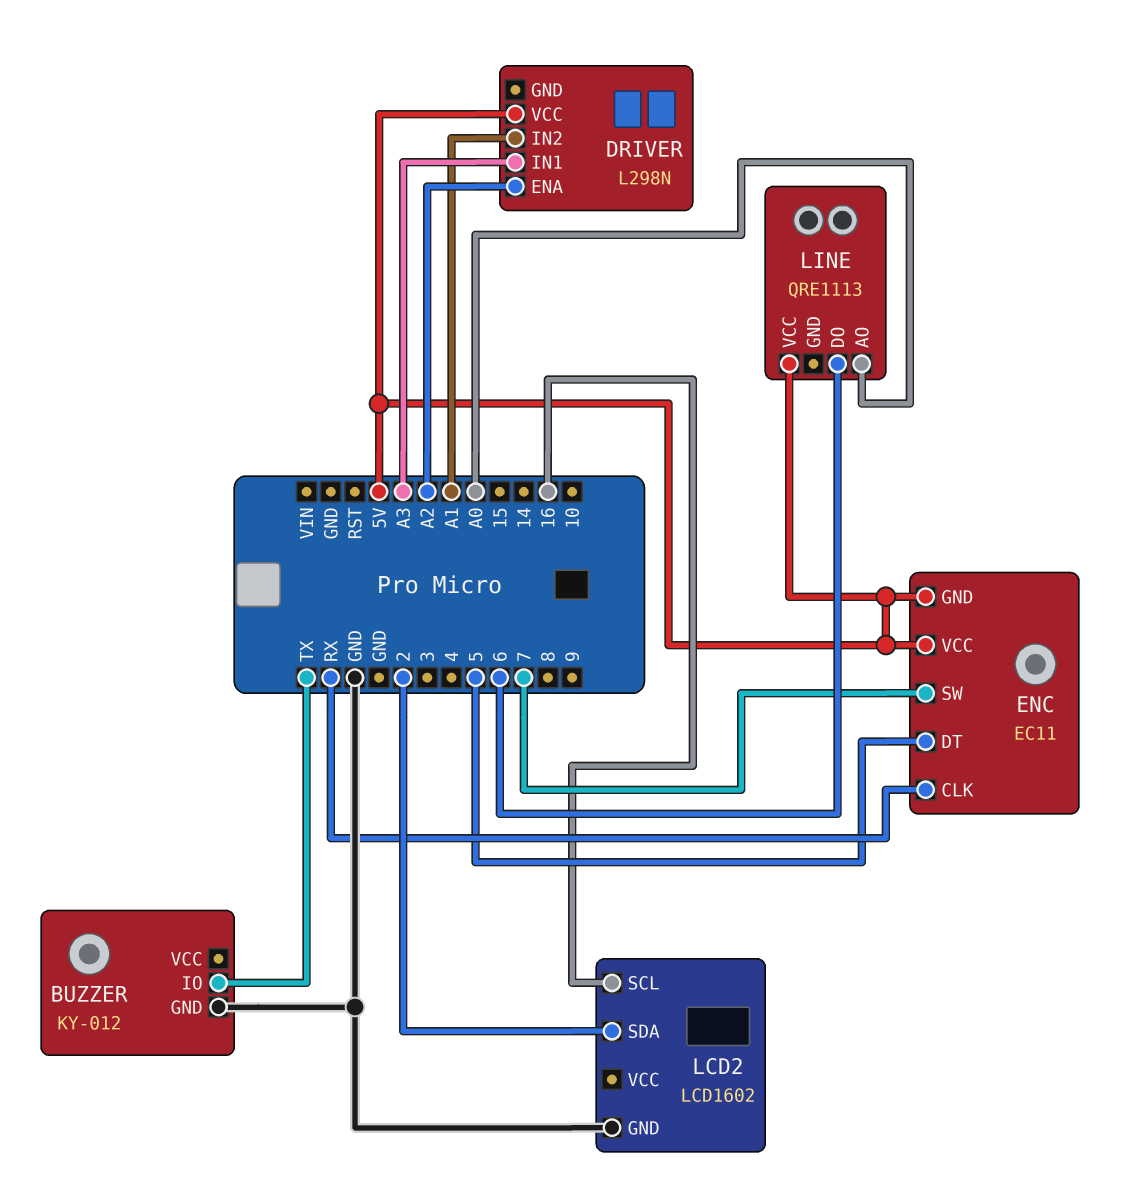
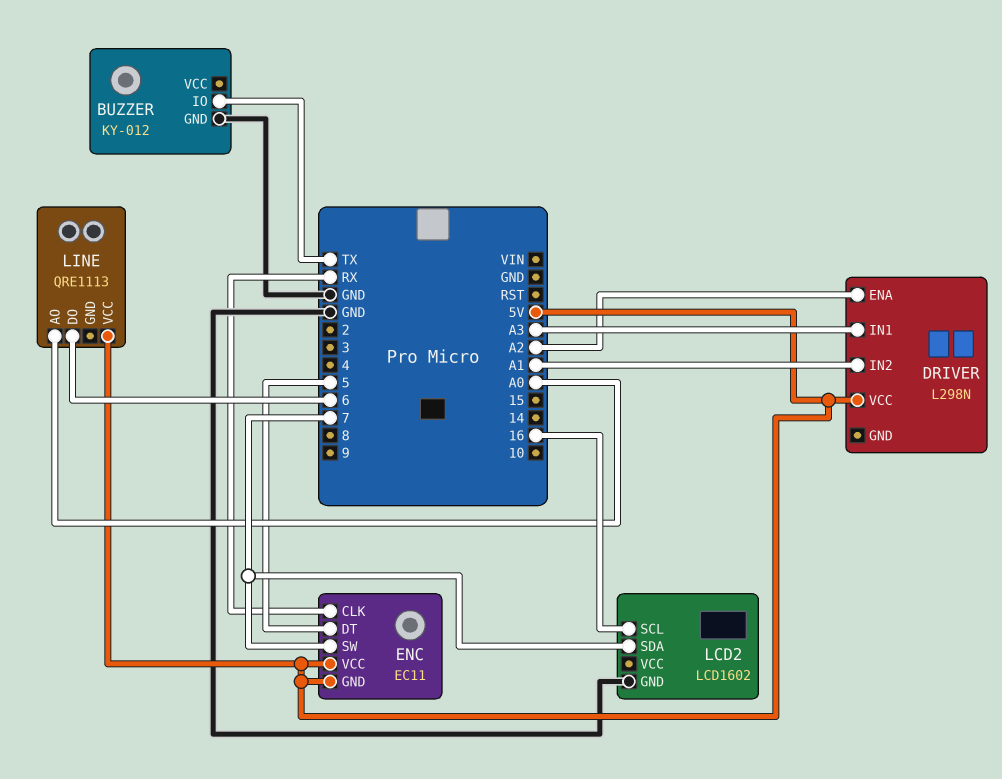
LCD2 pin SDA: 2 -> 7

